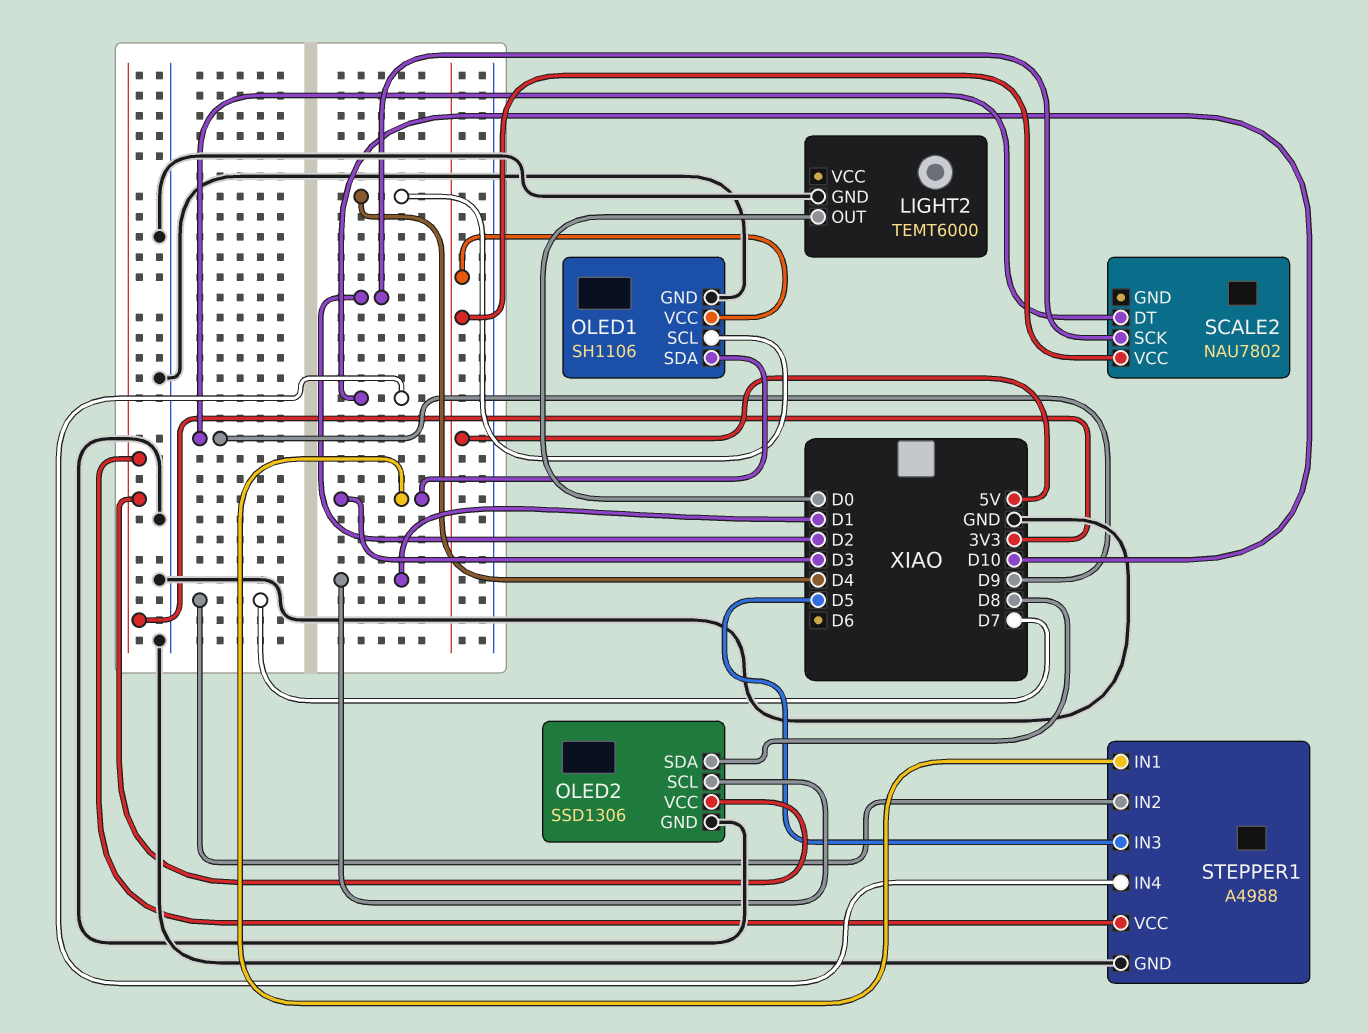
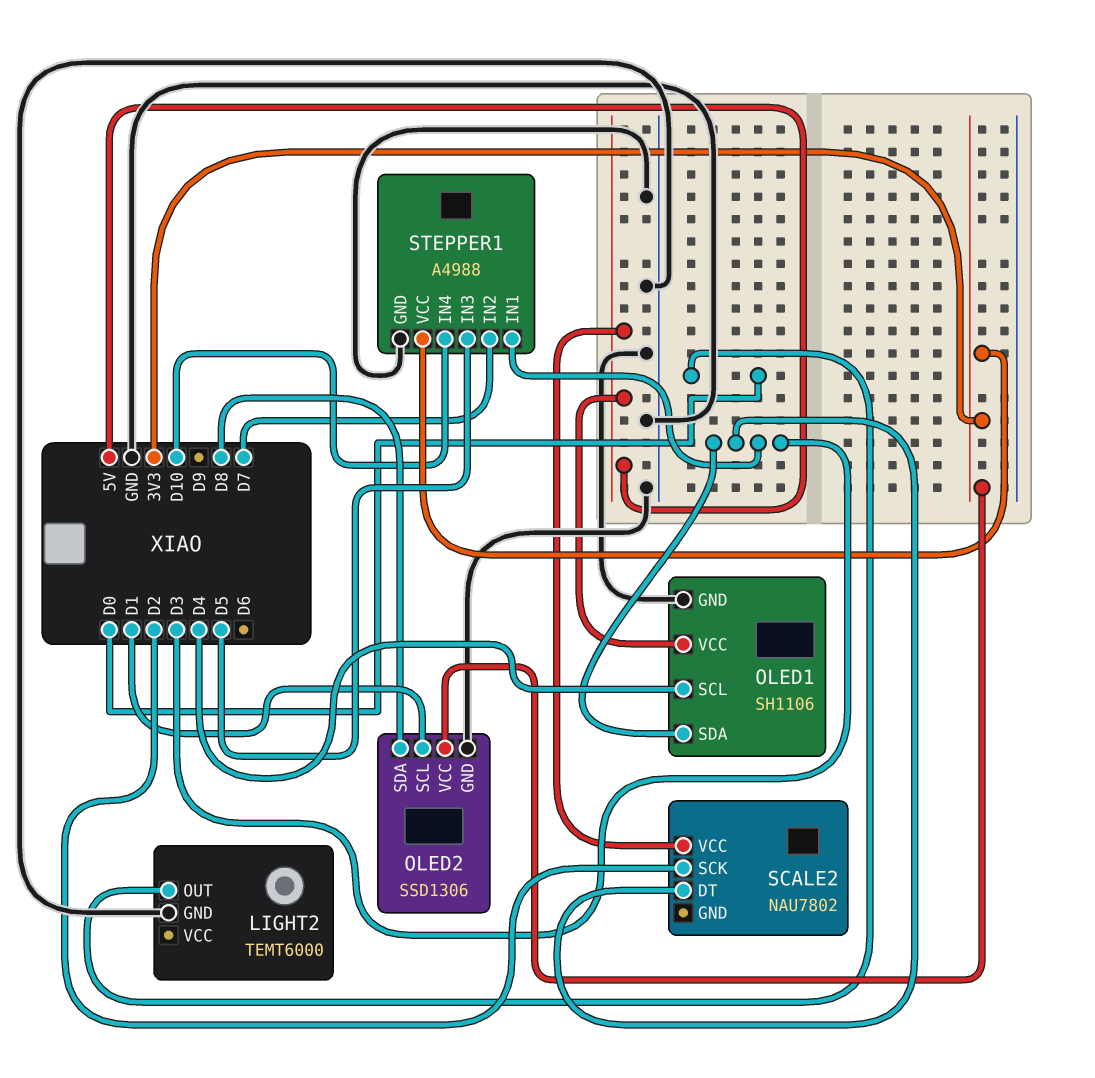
SCALE2 pin DT: D9 -> D3

